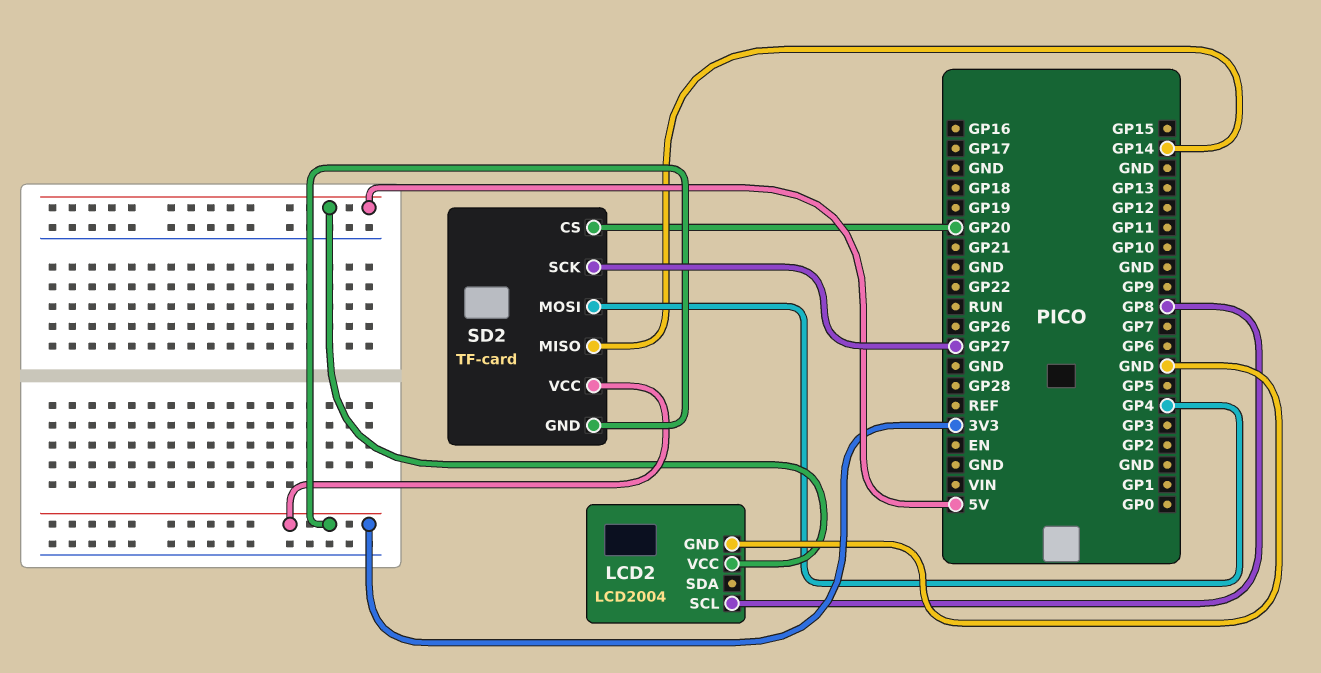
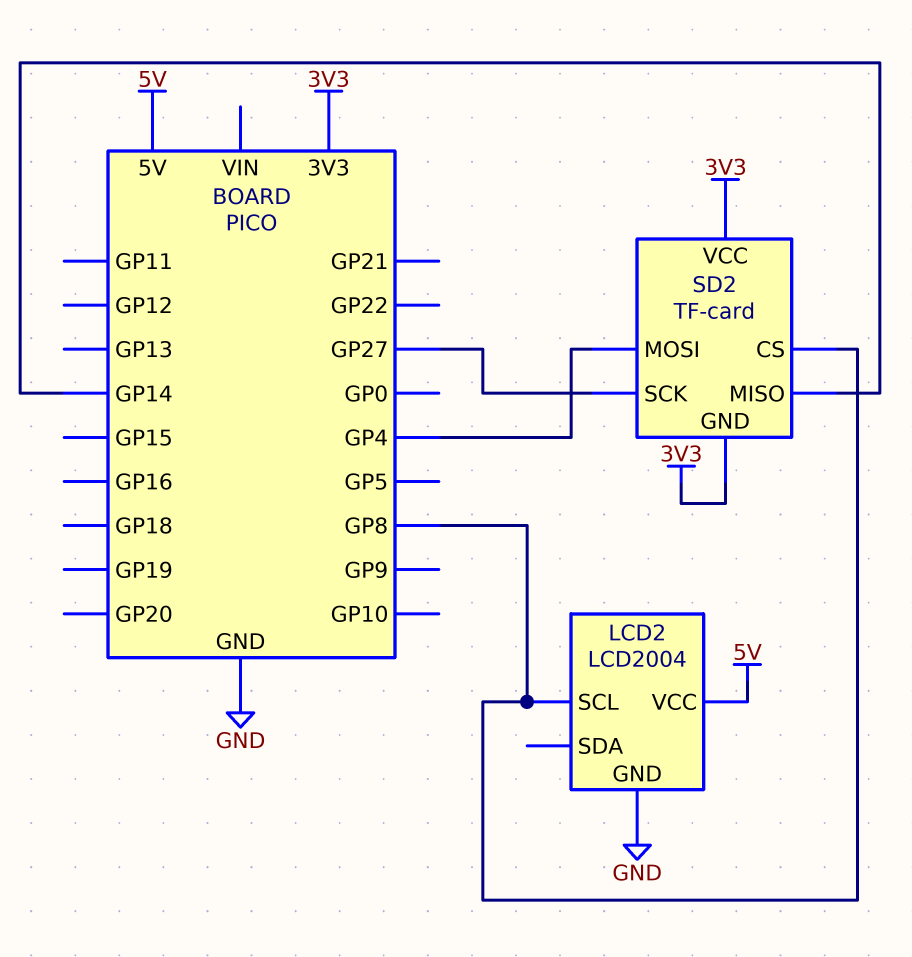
SD2 pin CS: GP20 -> GP8

